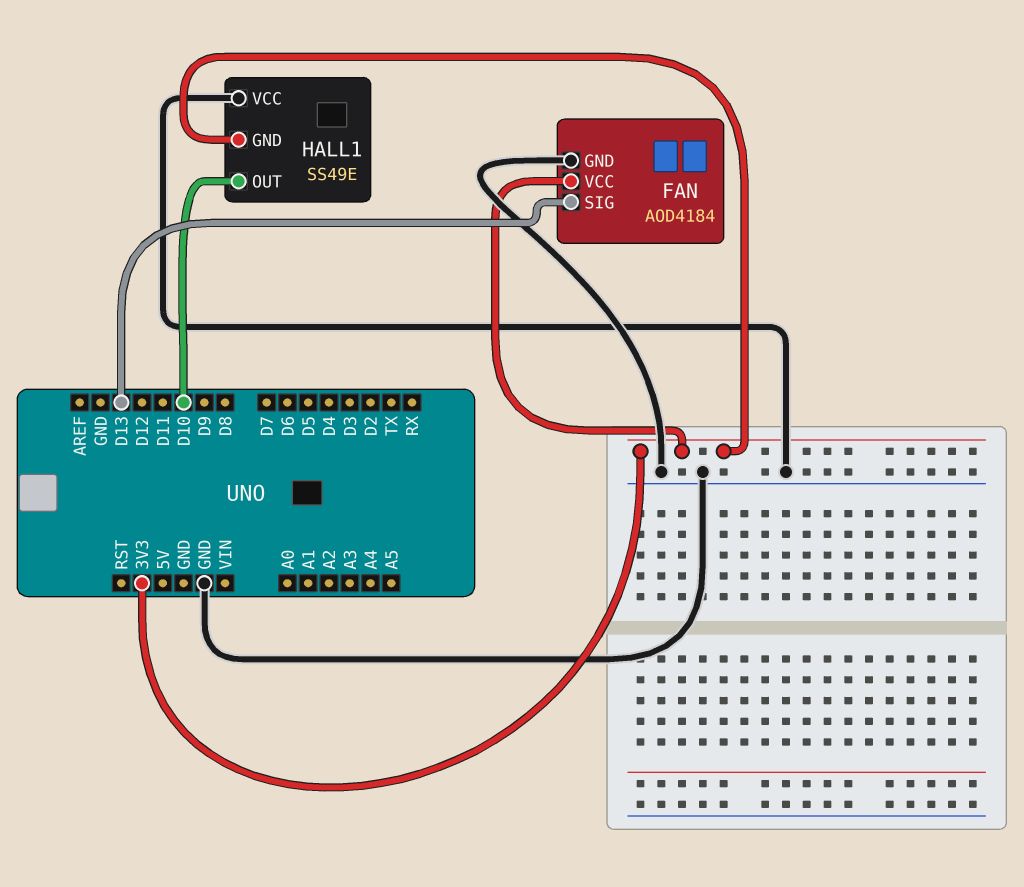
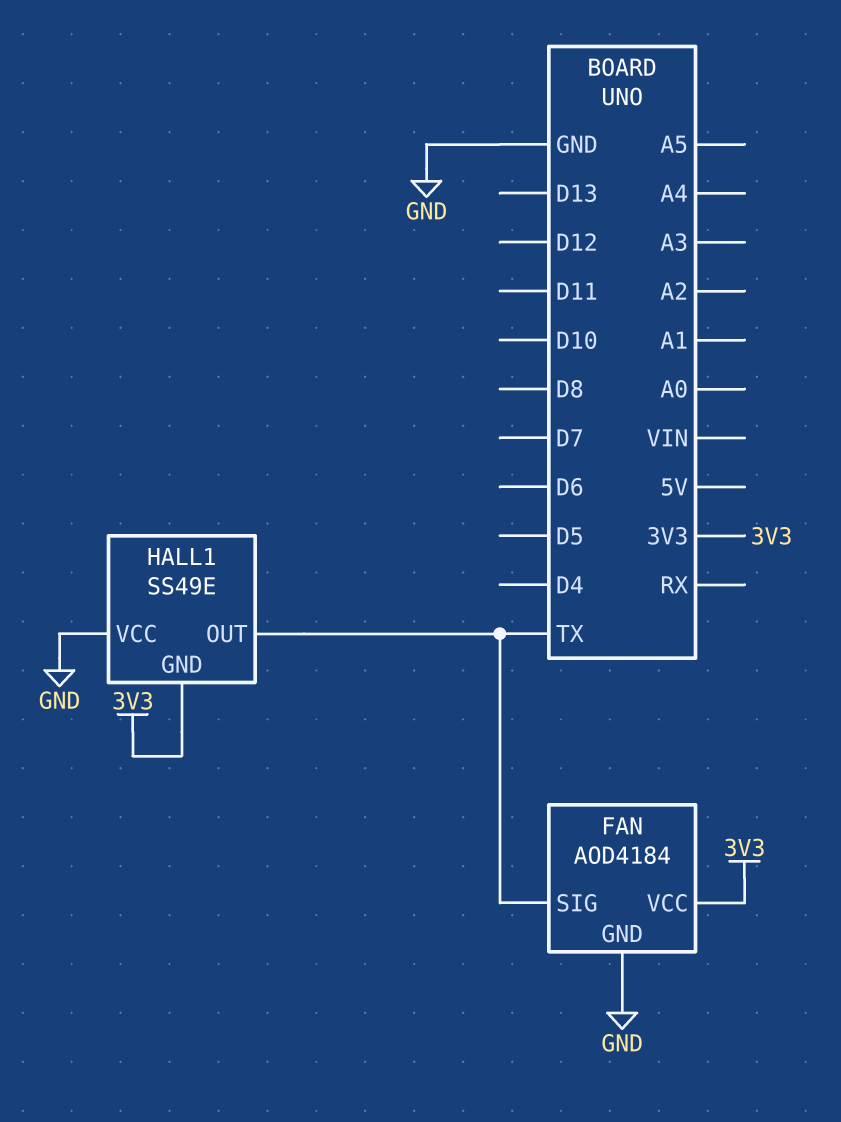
FAN pin SIG: D13 -> TX
HALL1 pin OUT: D10 -> TX

